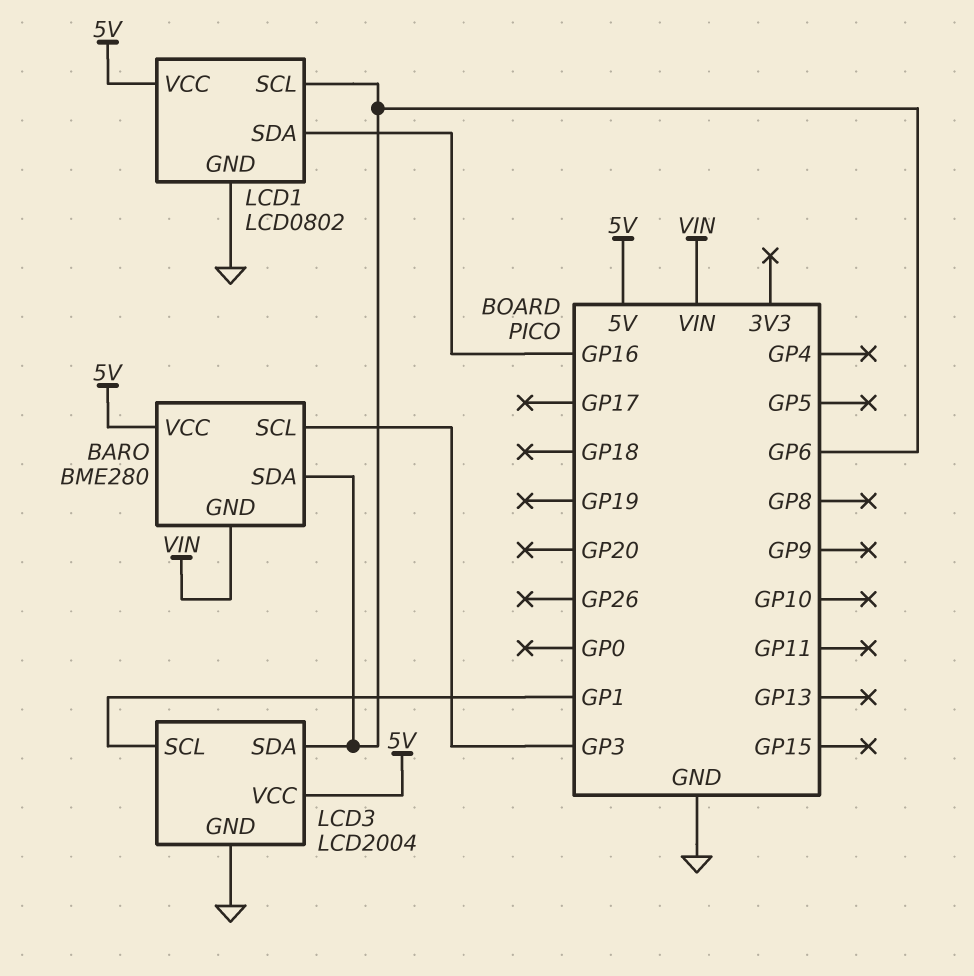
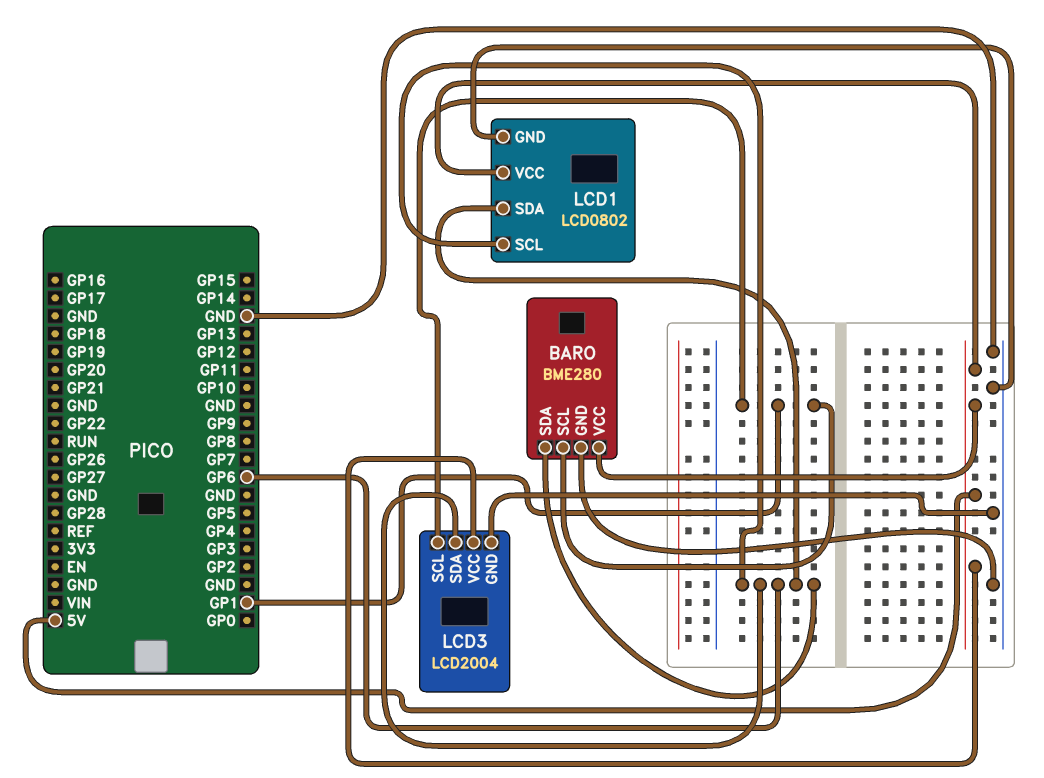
BARO pin GND: VIN -> GND
BARO pin SCL: GP3 -> GP1
LCD1 pin SDA: GP16 -> GP6

